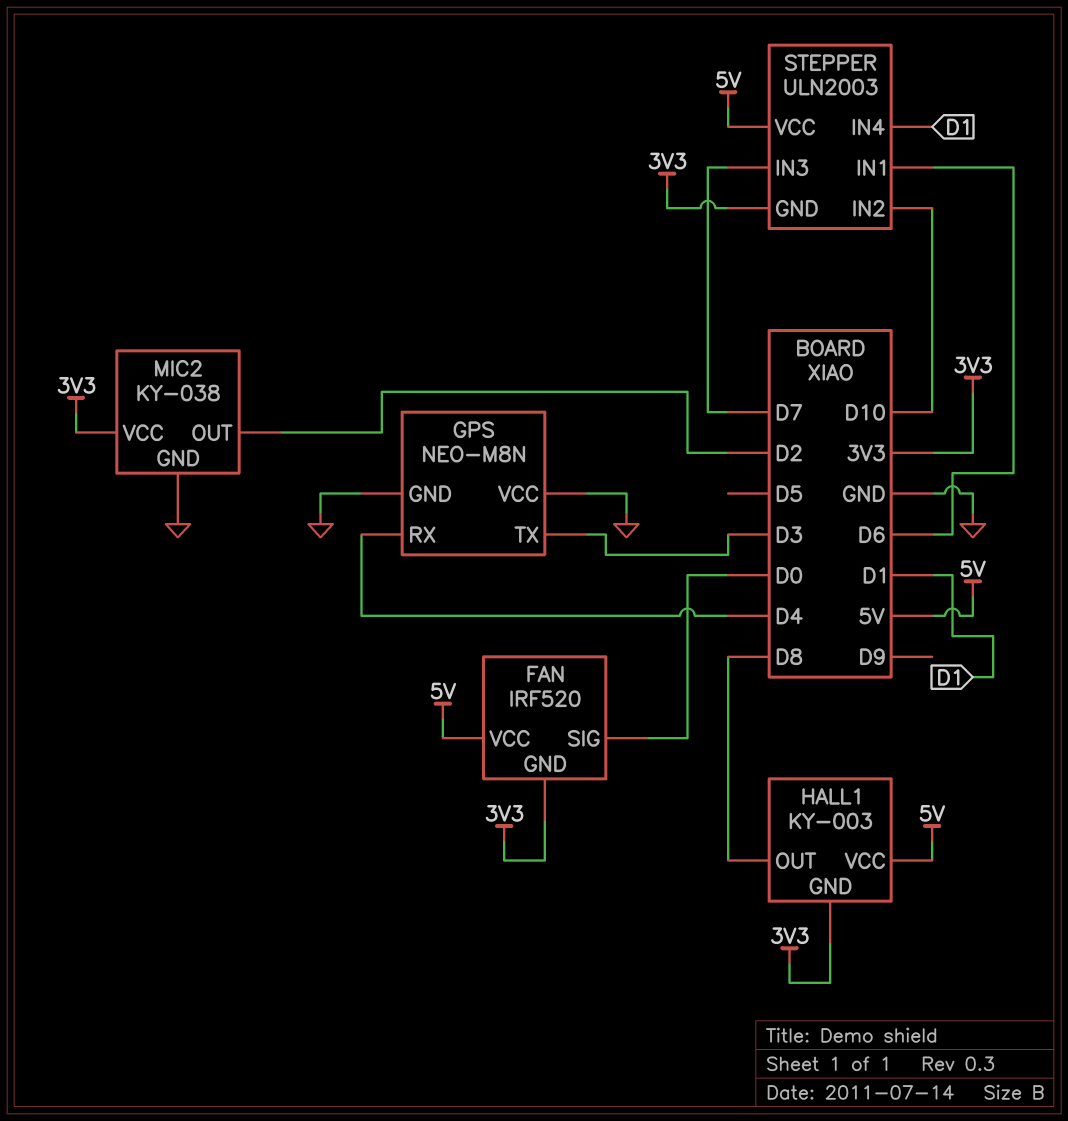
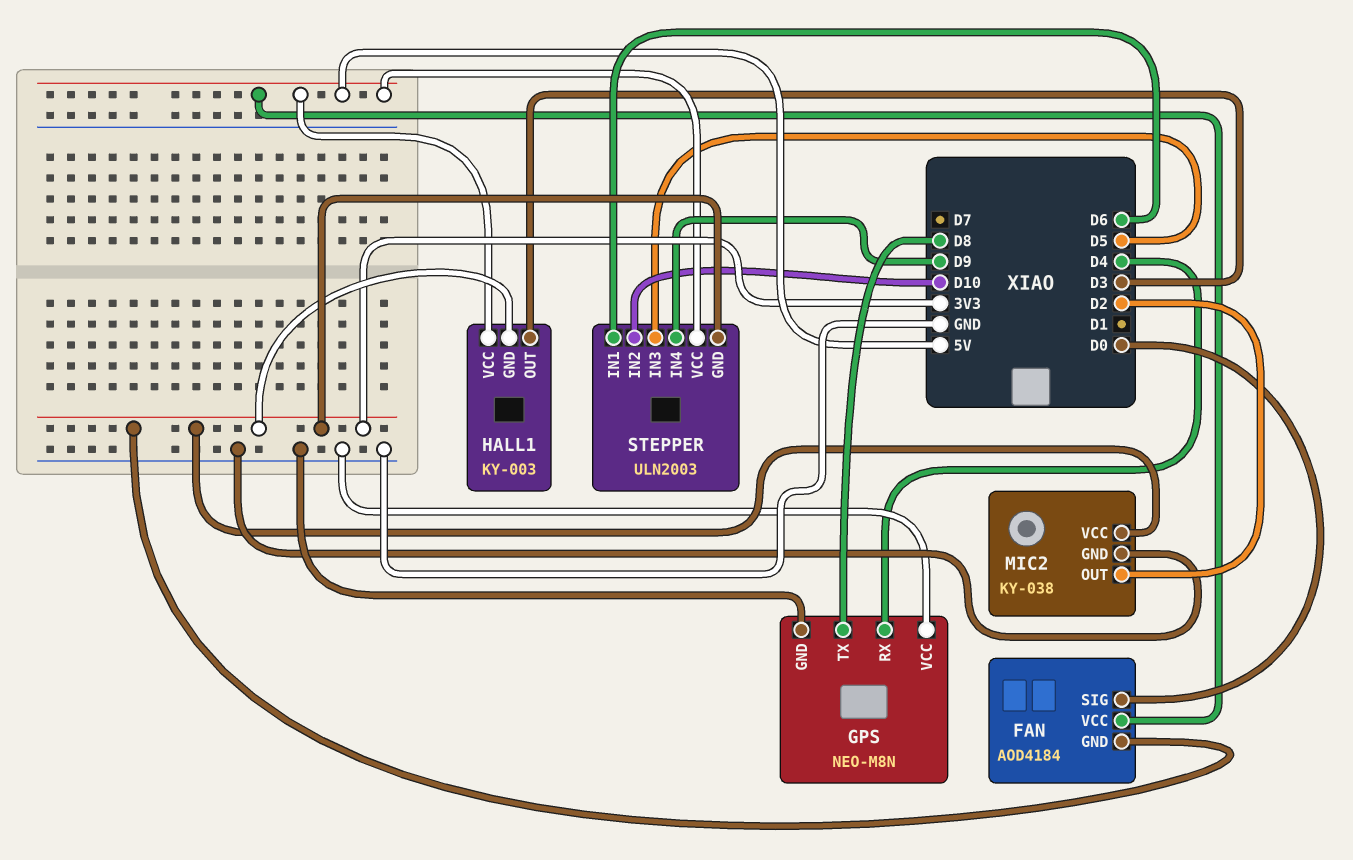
FAN: IRF520 -> AOD4184
GPS pin TX: D3 -> D8
HALL1 pin OUT: D8 -> D3
STEPPER pin IN3: D7 -> D5
STEPPER pin IN4: D1 -> D9

